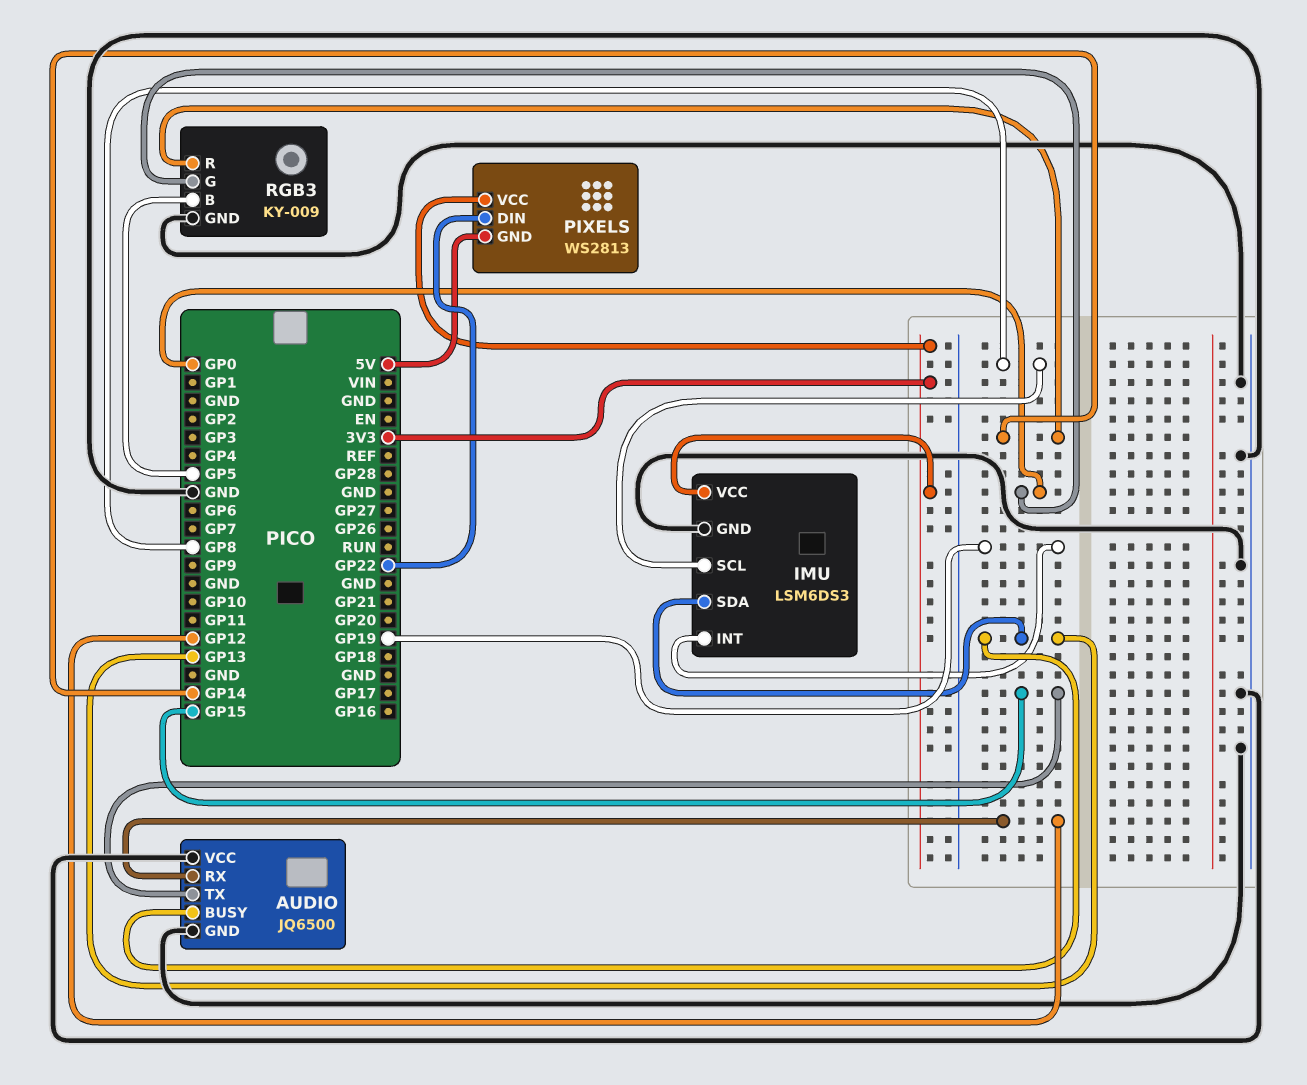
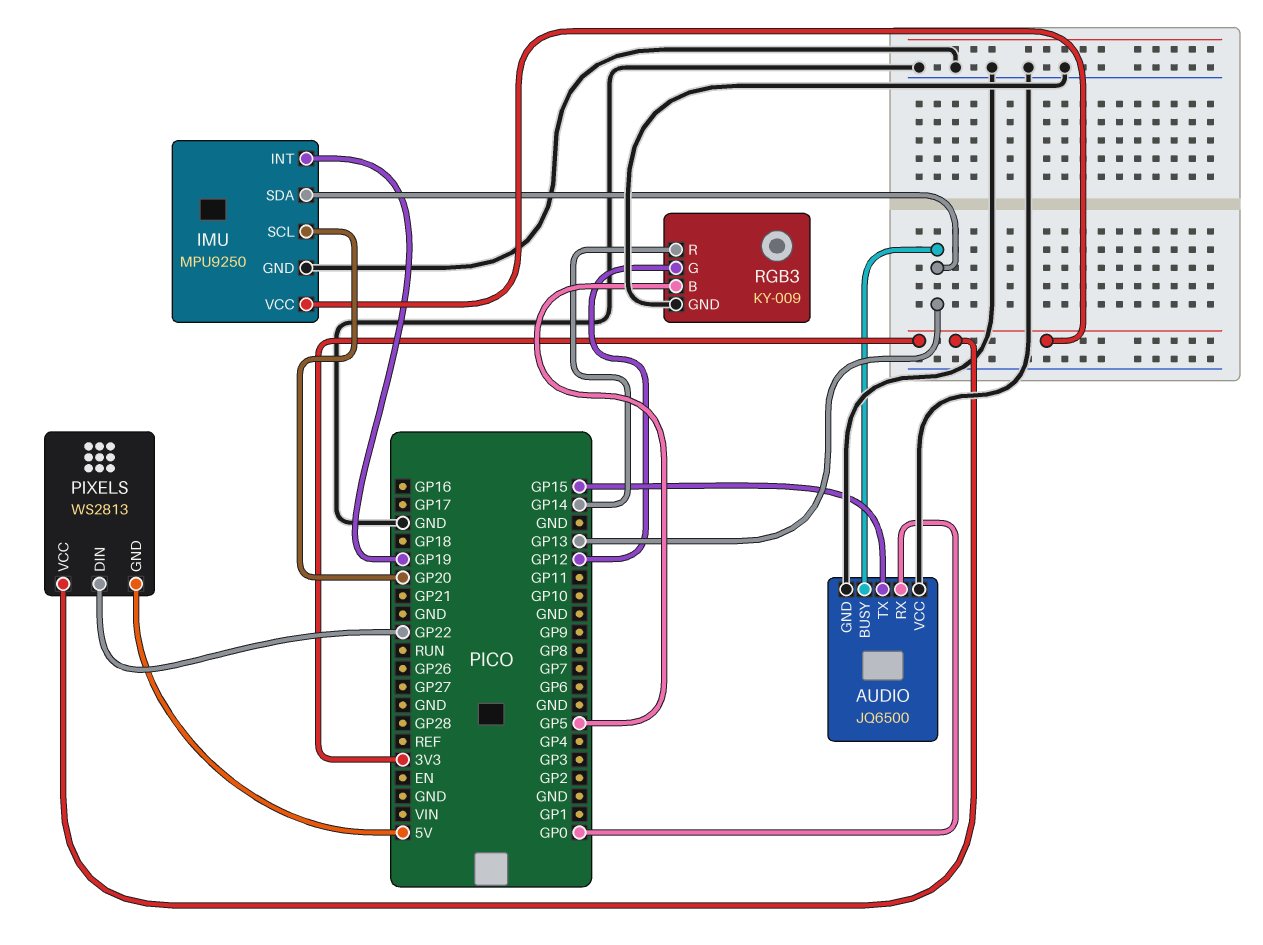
AUDIO pin RX: GP12 -> GP0
IMU: LSM6DS3 -> MPU9250
IMU pin SCL: GP8 -> GP20
RGB3 pin G: GP0 -> GP12

